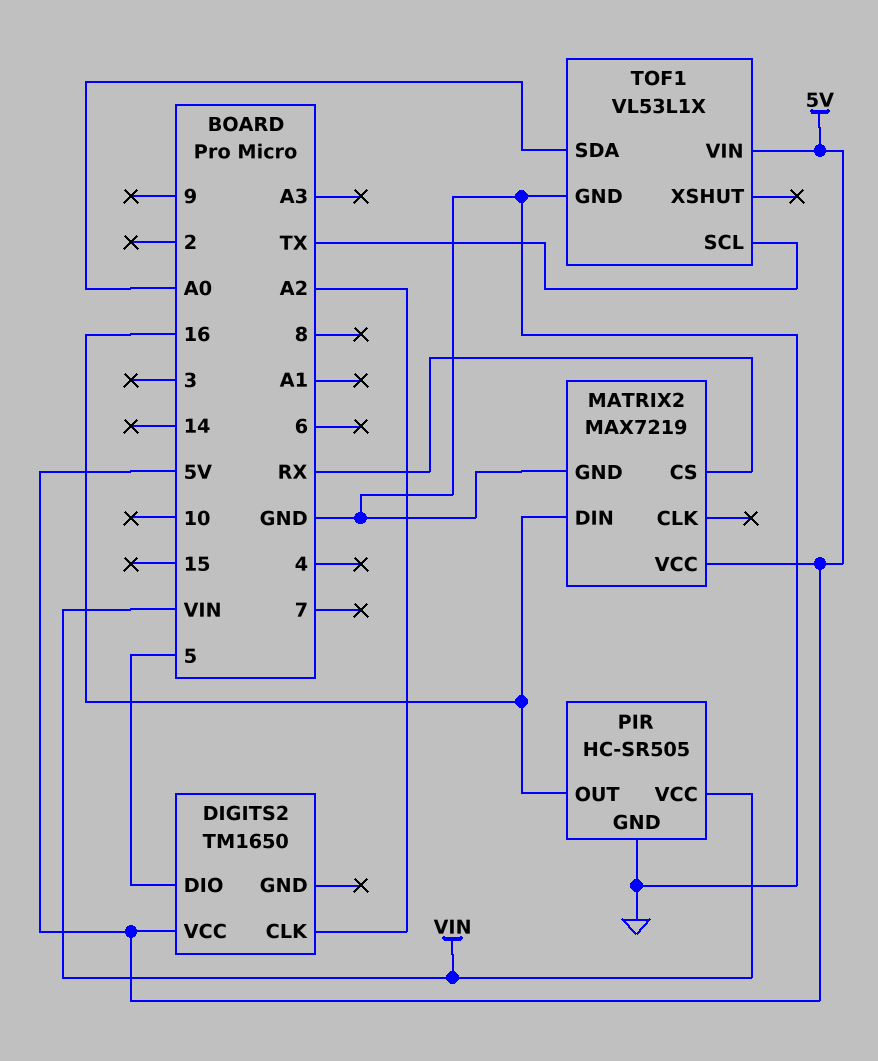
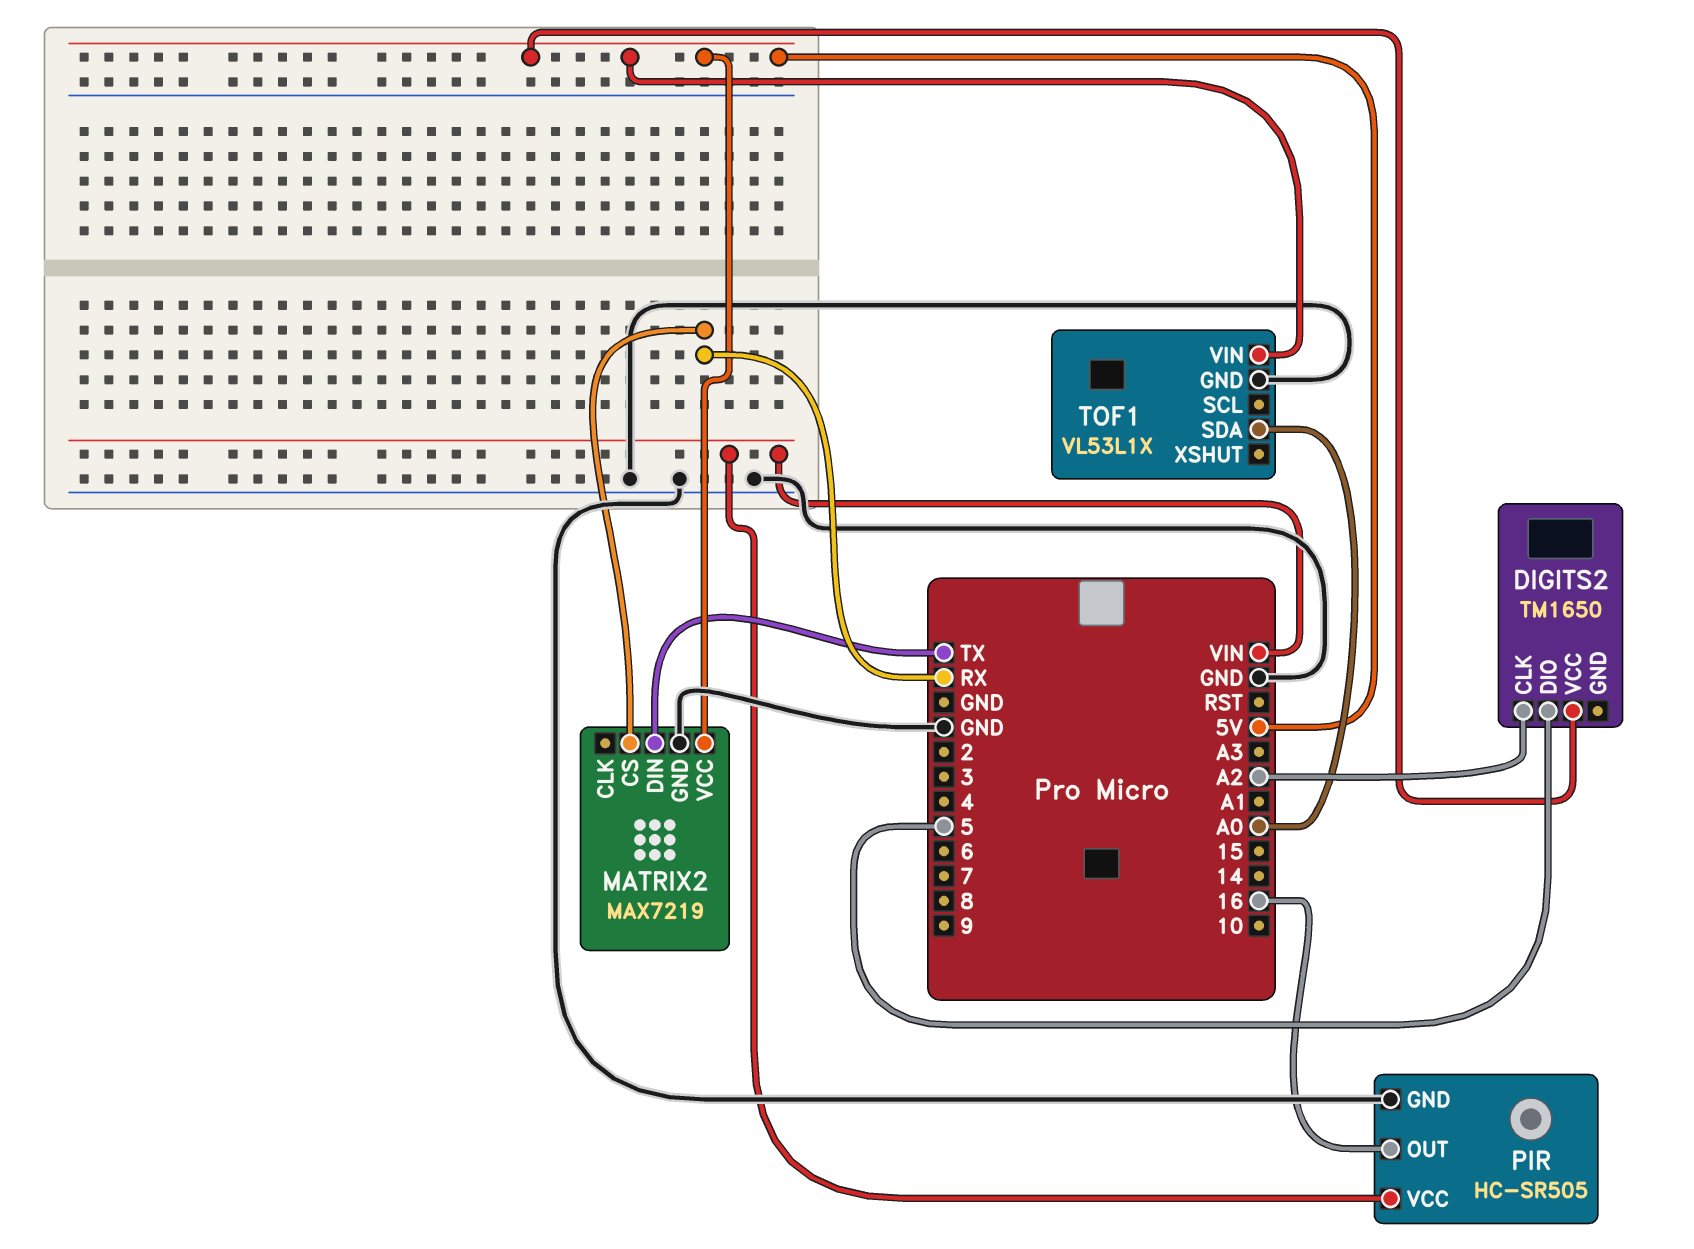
MATRIX2 pin DIN: 16 -> TX
TOF1 pin SCL: TX -> none

